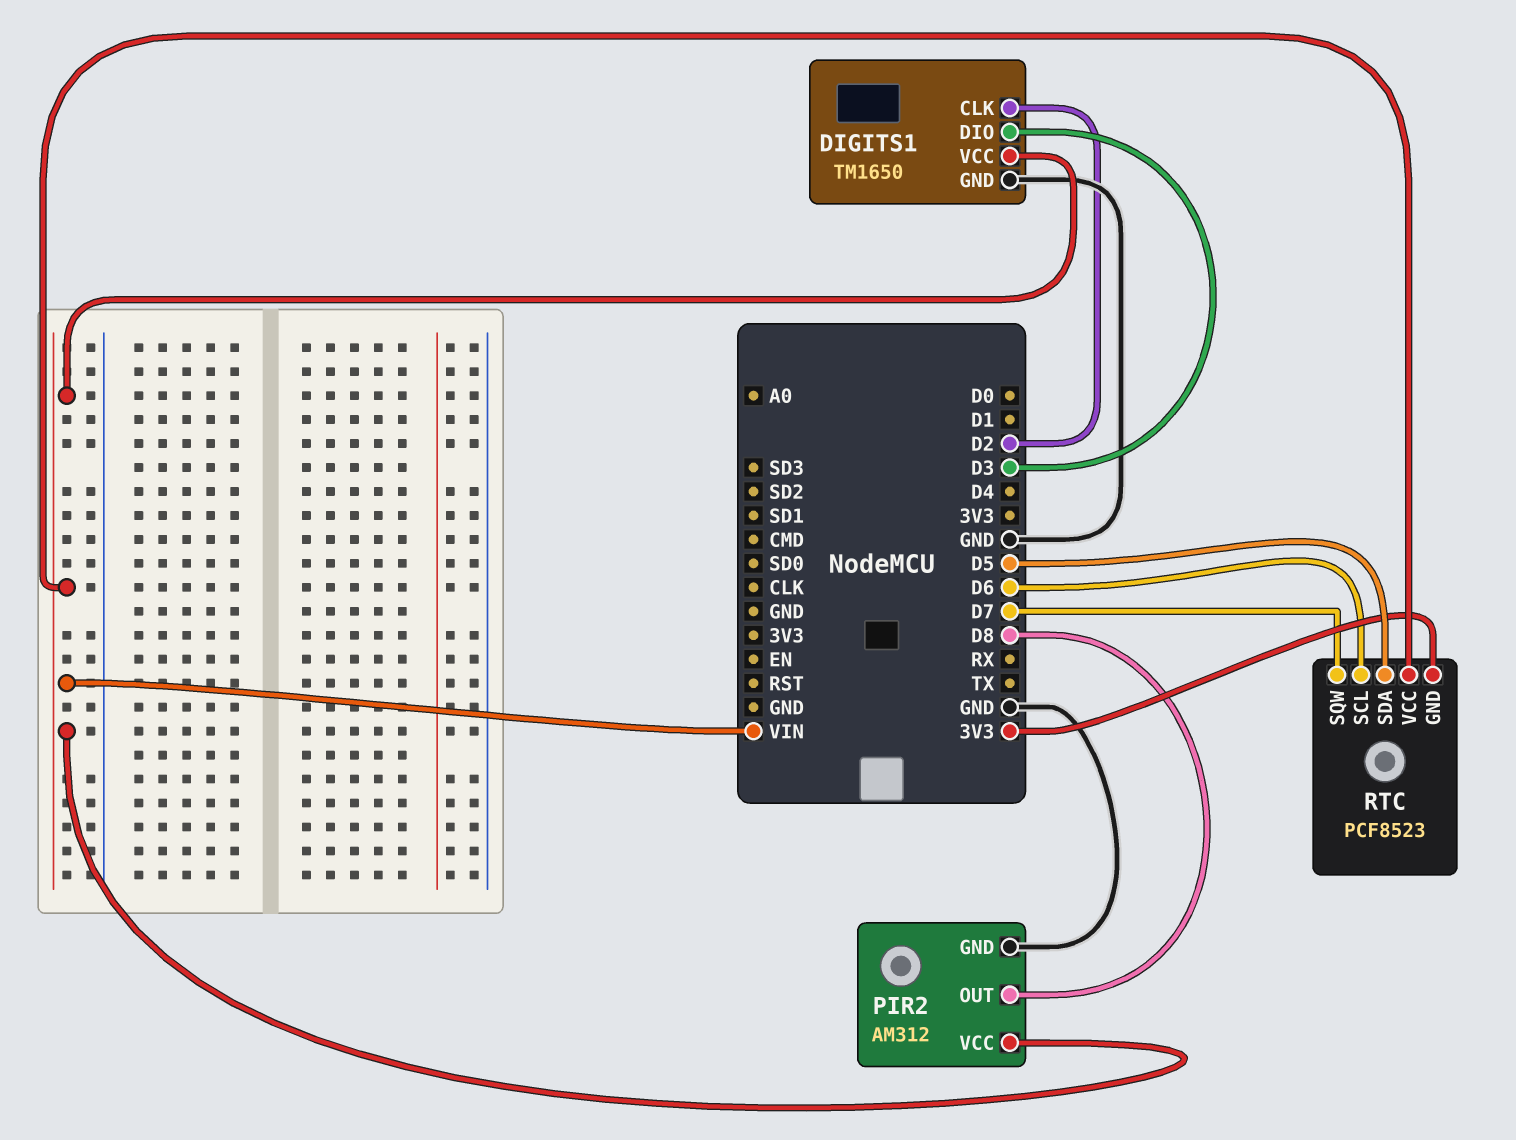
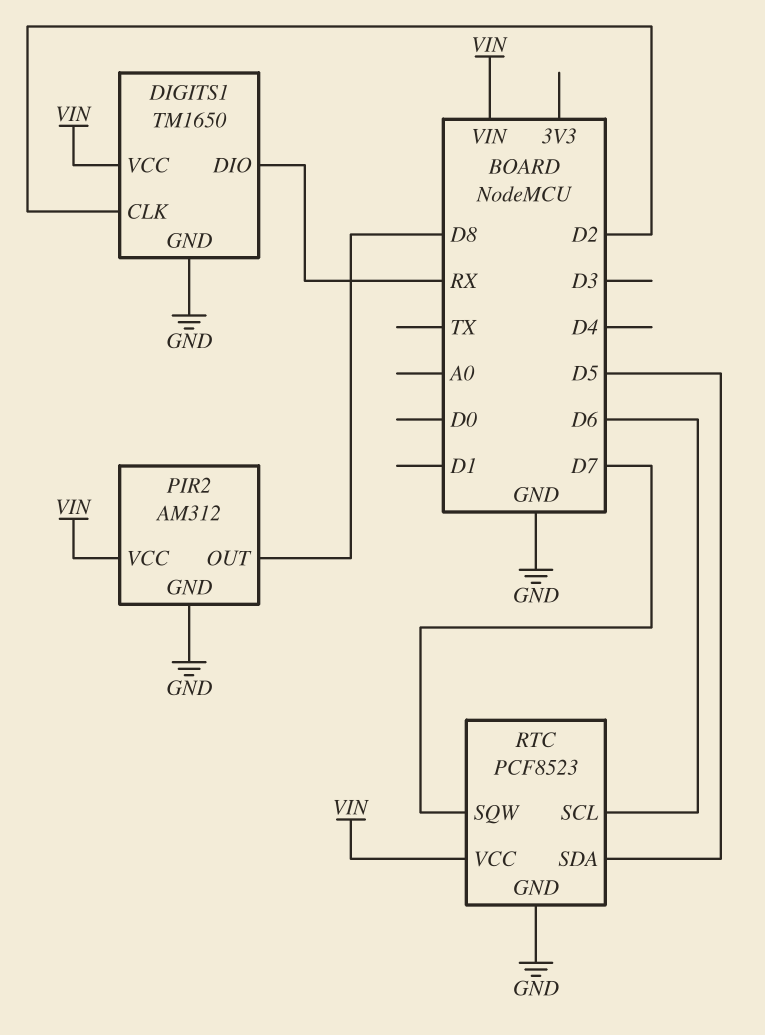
DIGITS1 pin DIO: D3 -> RX
RTC pin GND: 3V3 -> GND

